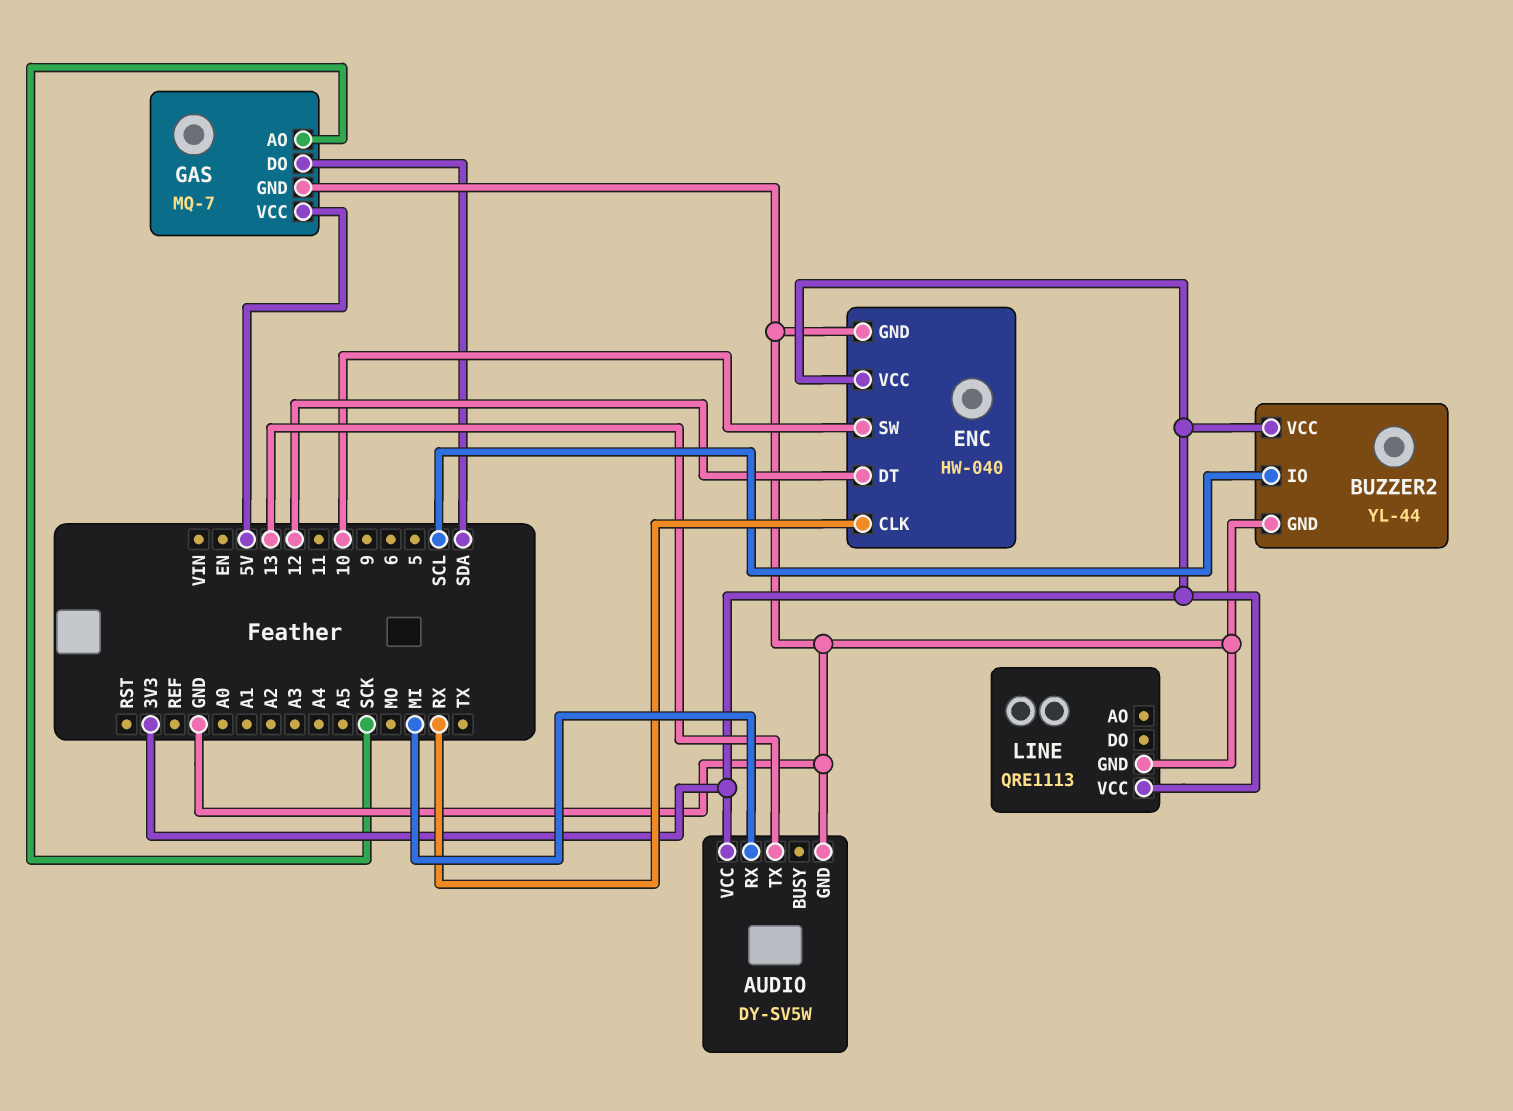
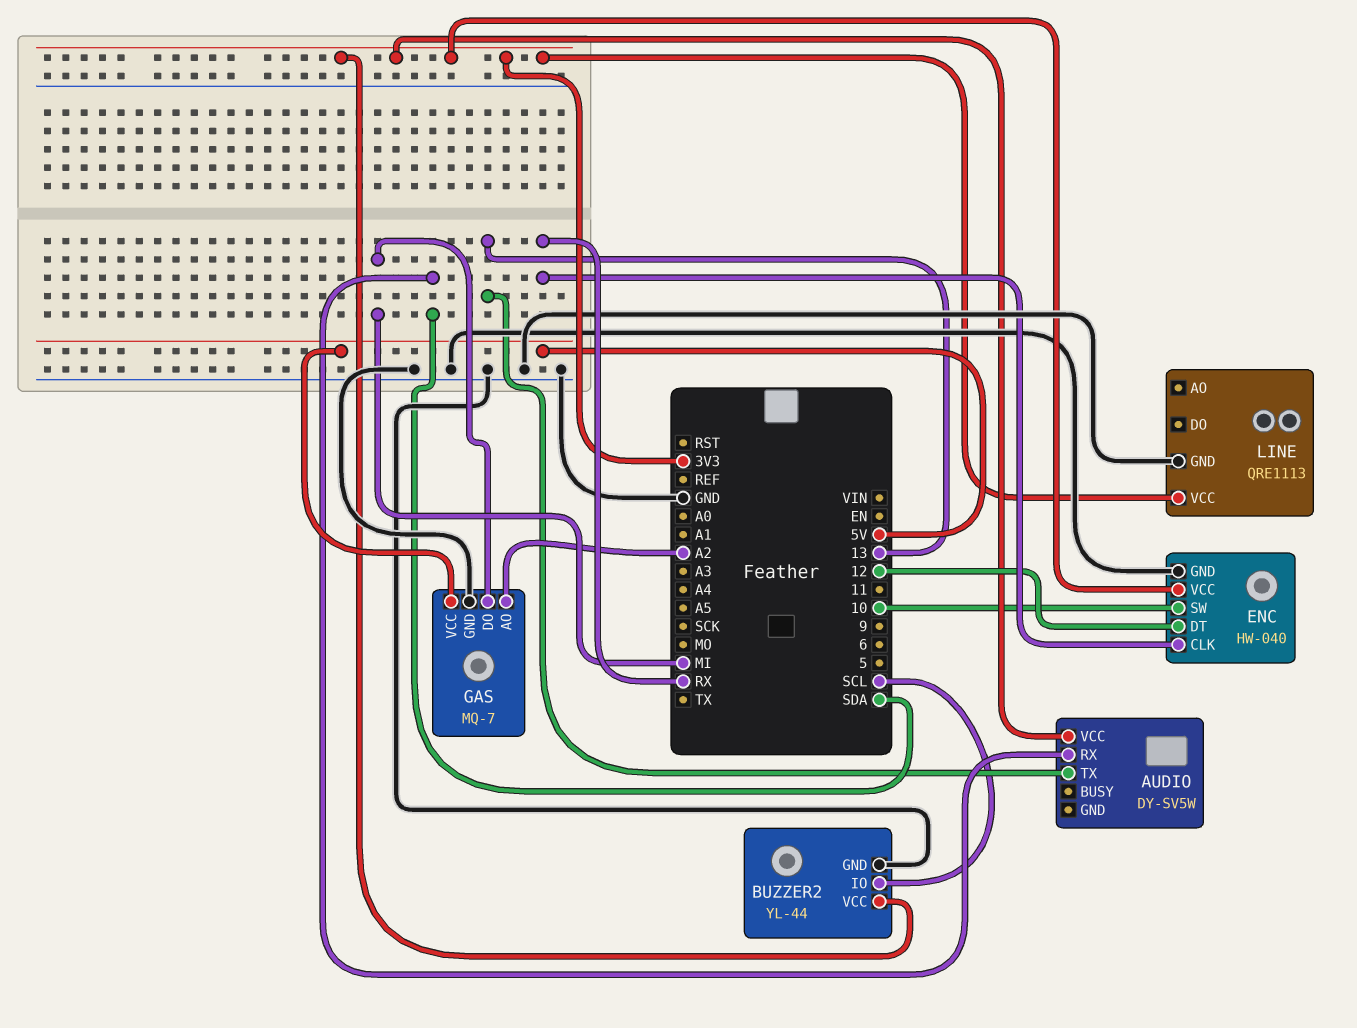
AUDIO pin GND: GND -> none
AUDIO pin RX: MI -> SDA
GAS pin AO: SCK -> A2
GAS pin DO: SDA -> MI

